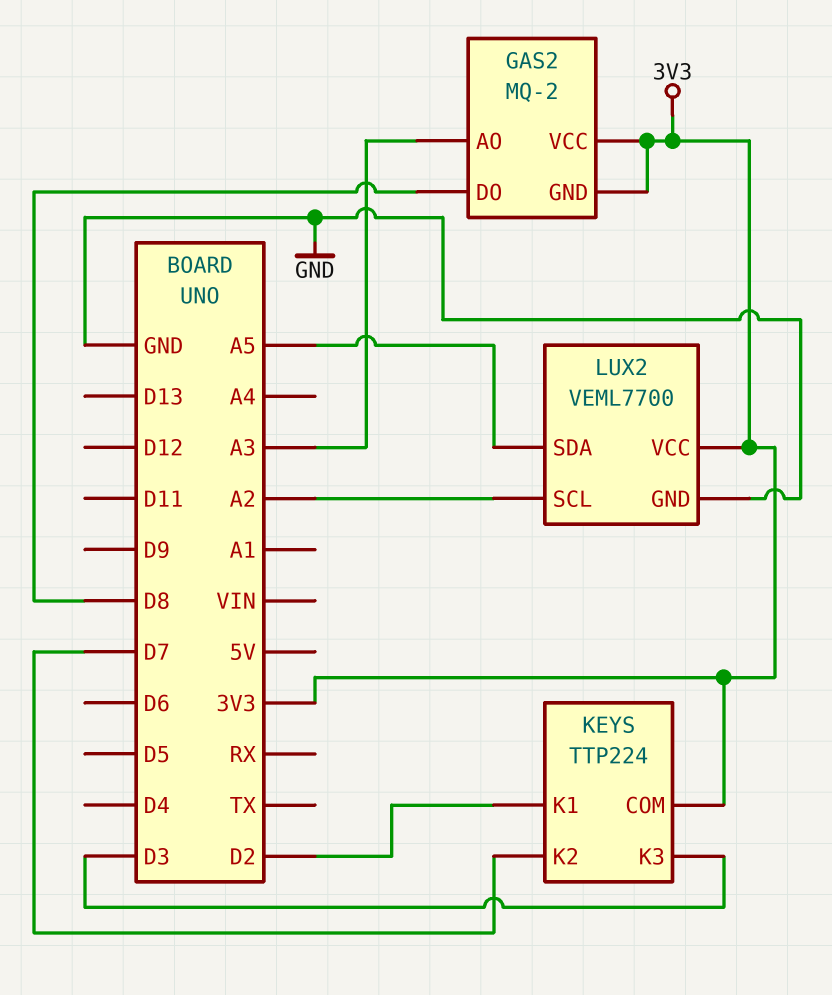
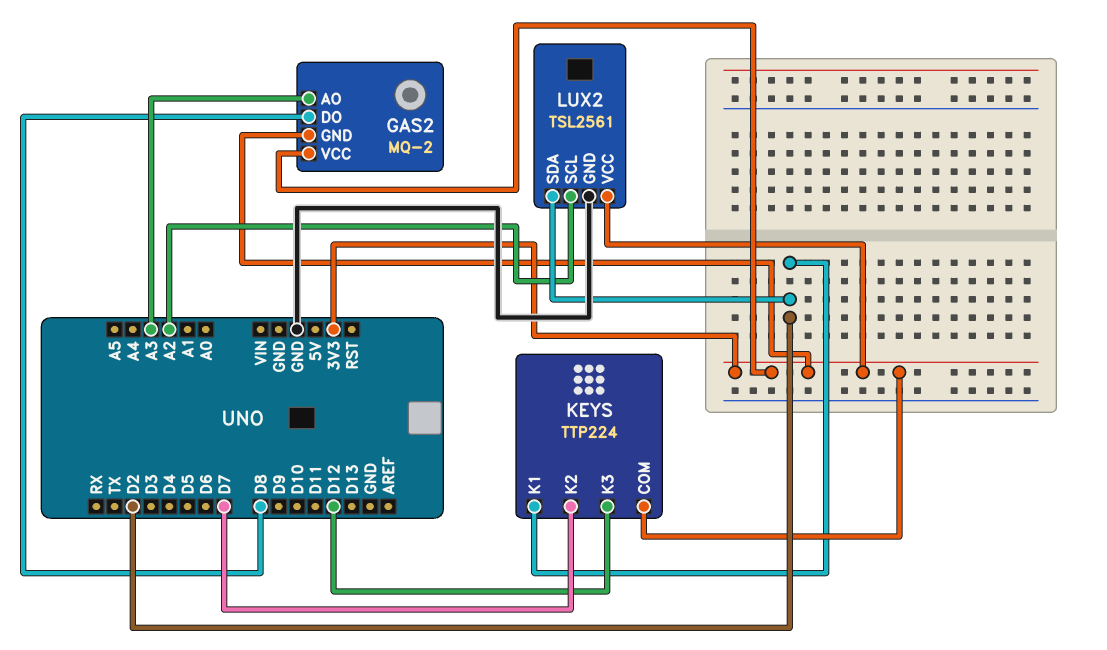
KEYS pin K3: D3 -> D12
LUX2: VEML7700 -> TSL2561
LUX2 pin SDA: A5 -> D2

